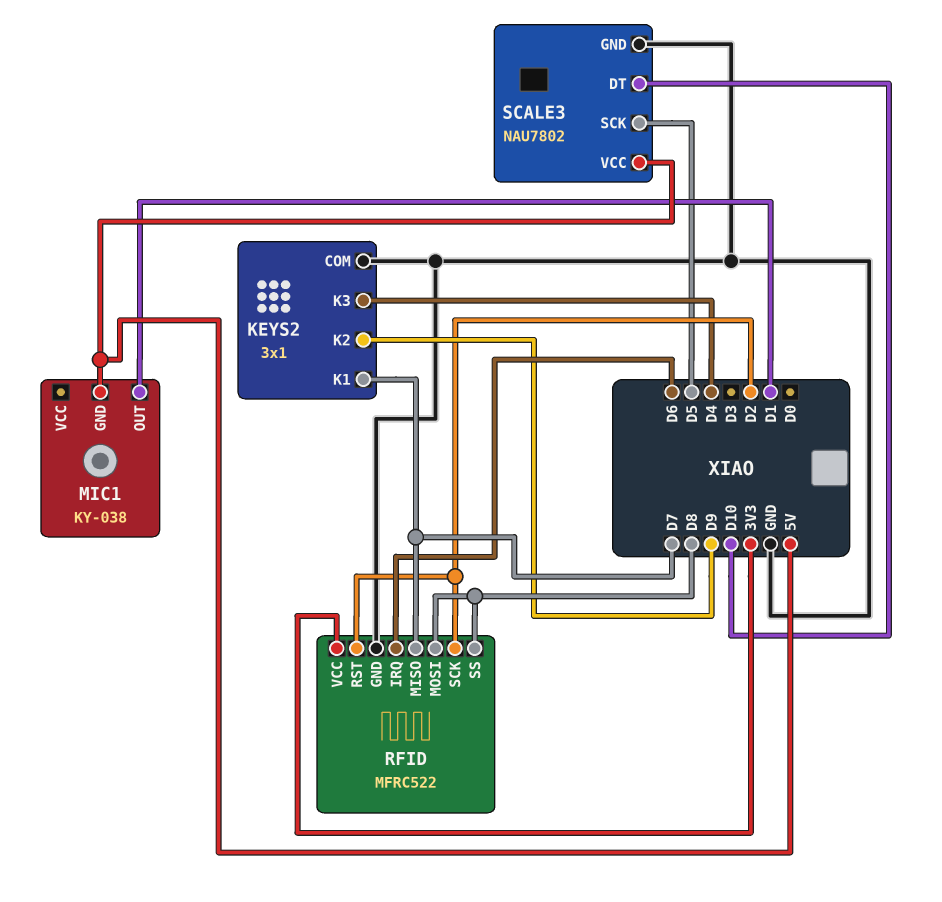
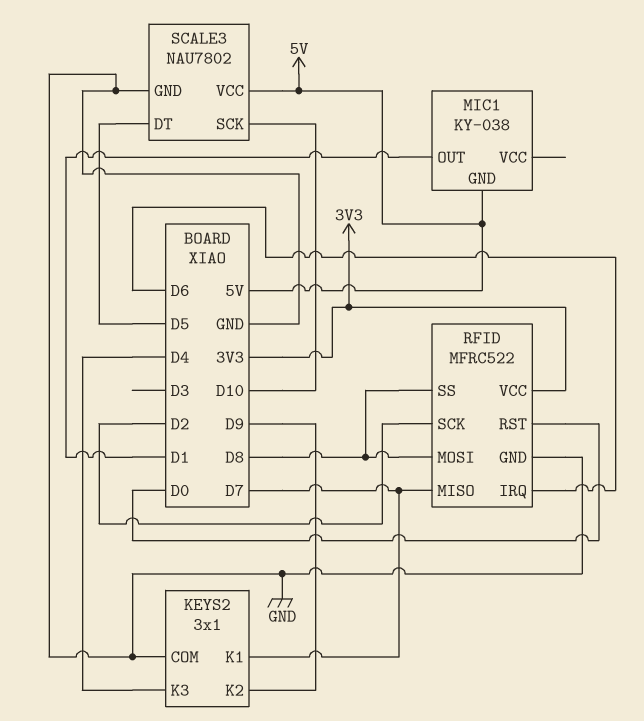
RFID pin RST: D2 -> D0
SCALE3 pin DT: D10 -> D5
SCALE3 pin SCK: D5 -> D10

